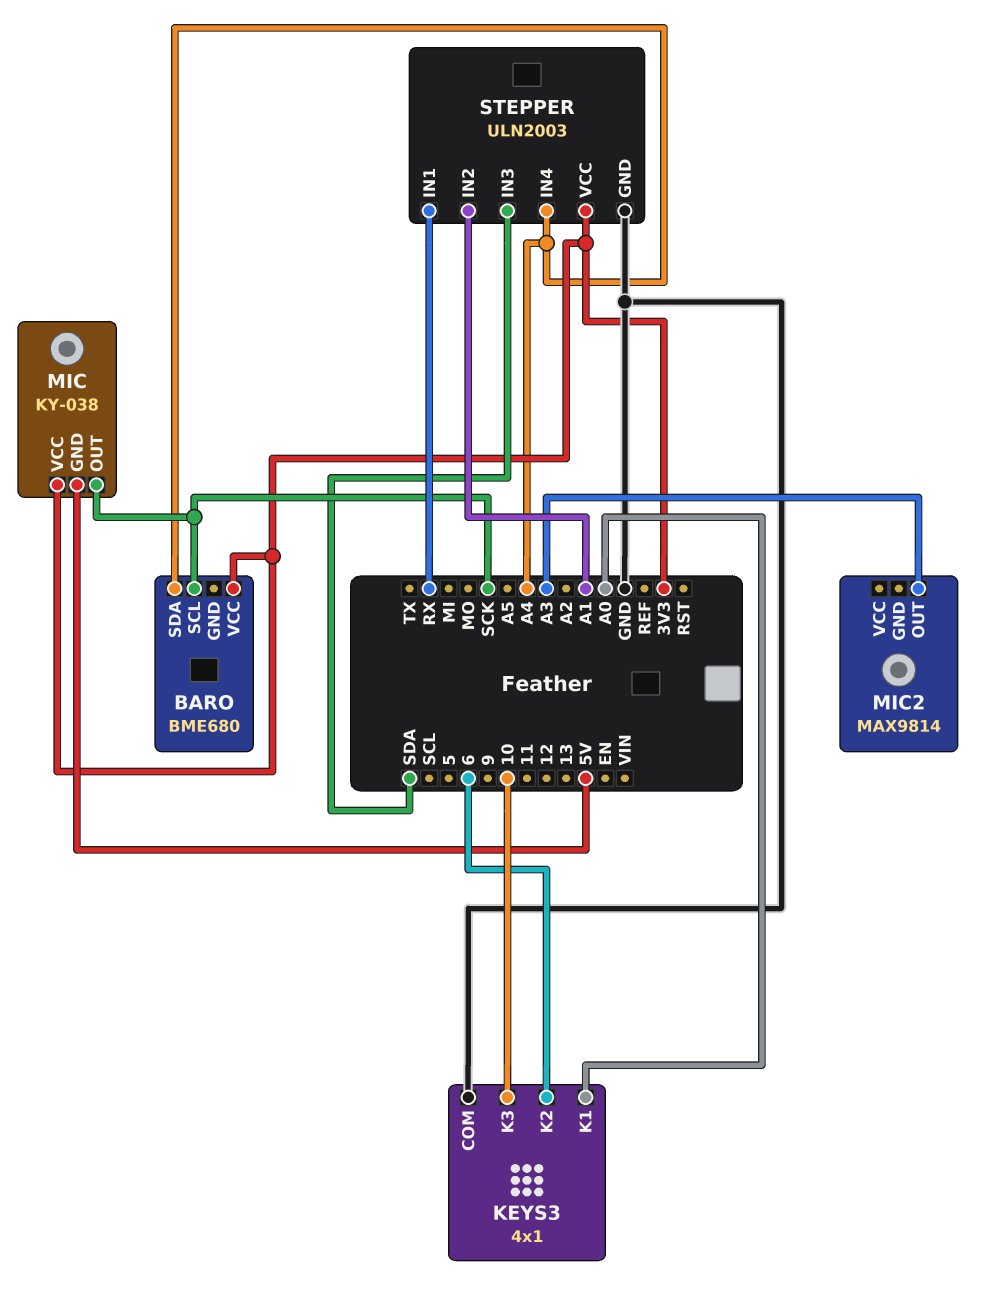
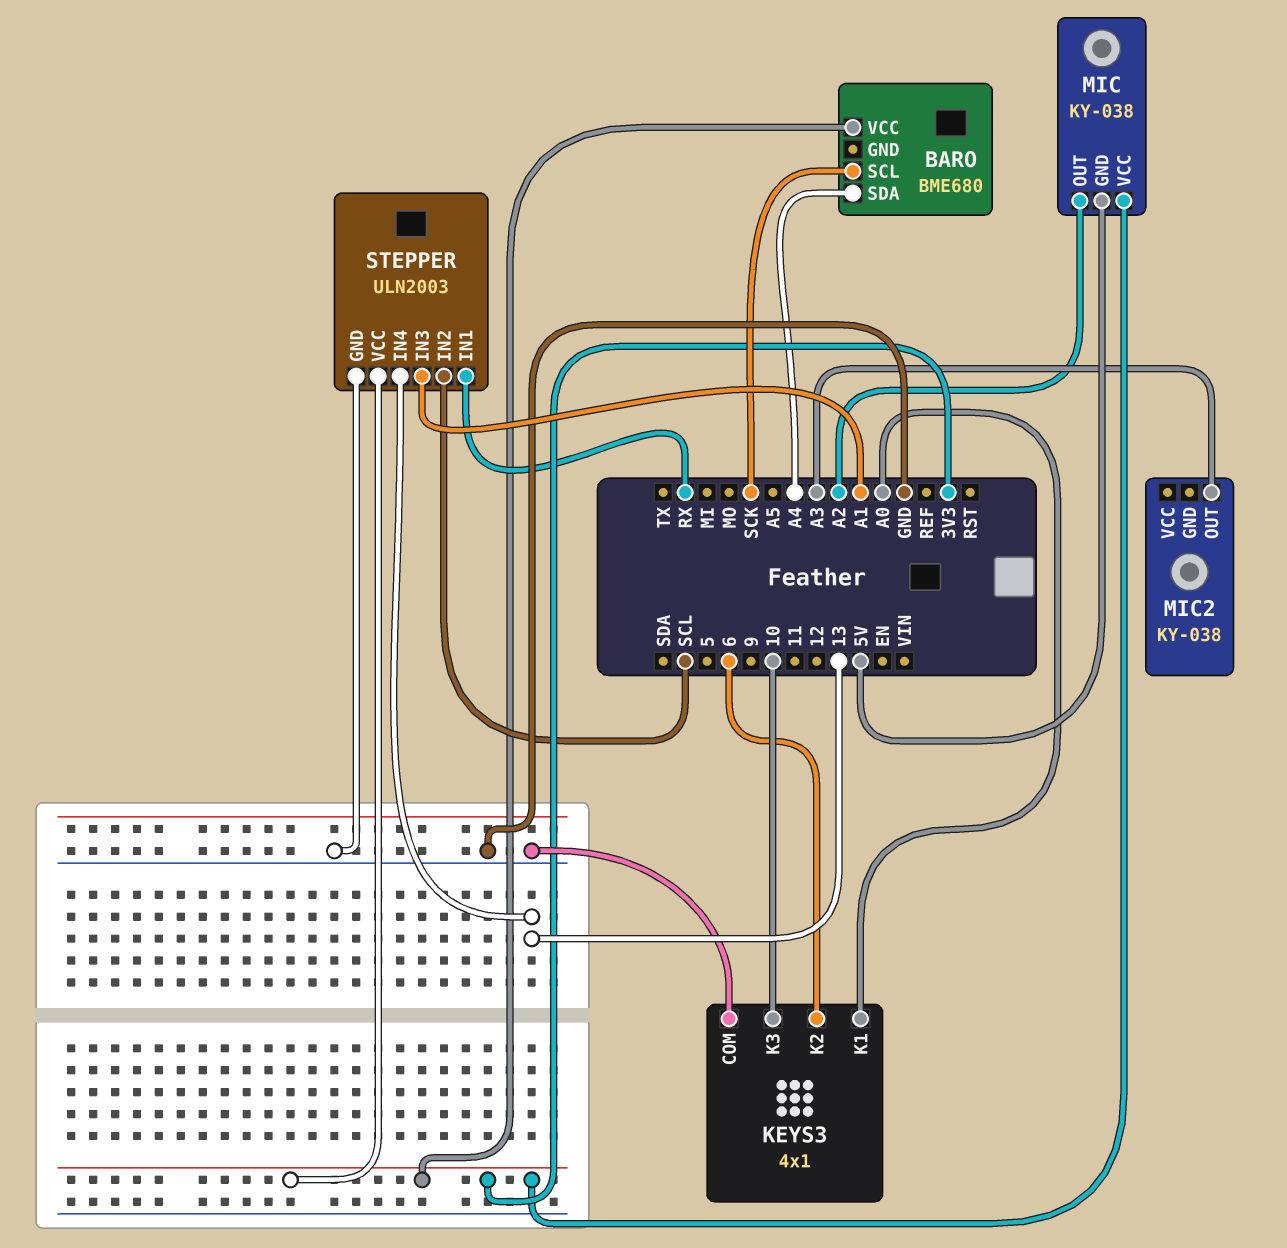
MIC pin OUT: SCK -> A2
MIC2: MAX9814 -> KY-038
STEPPER pin IN2: A1 -> SCL
STEPPER pin IN3: SDA -> A1
STEPPER pin IN4: A4 -> 13

